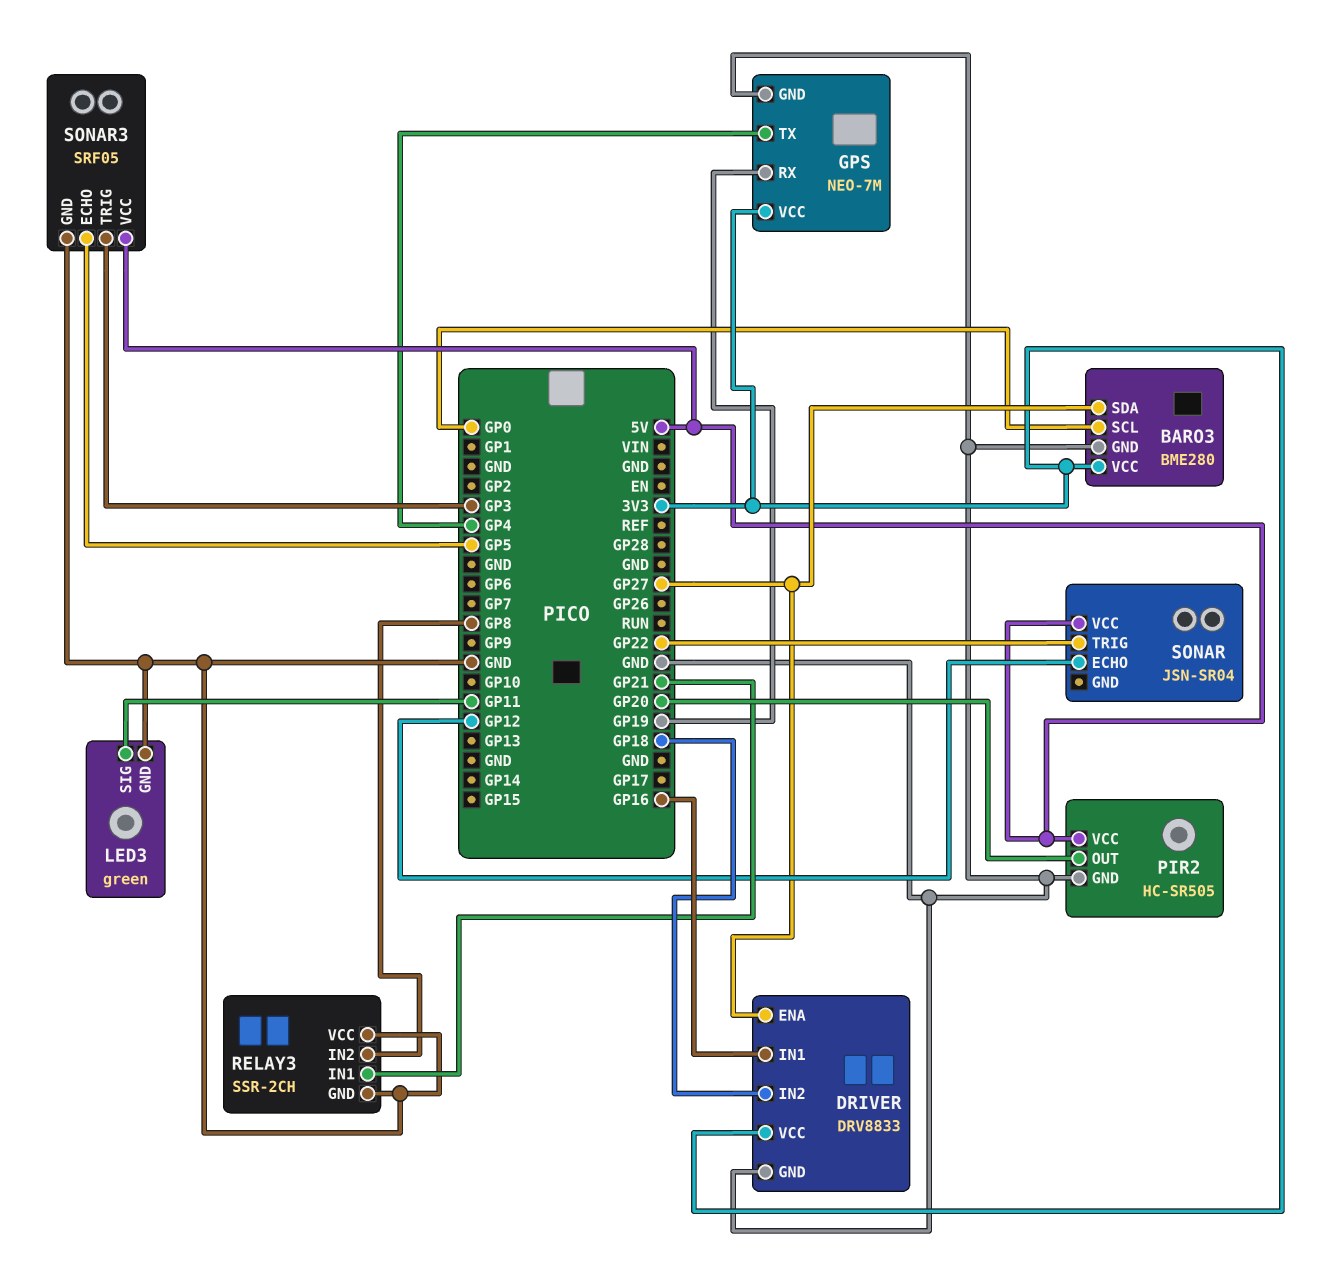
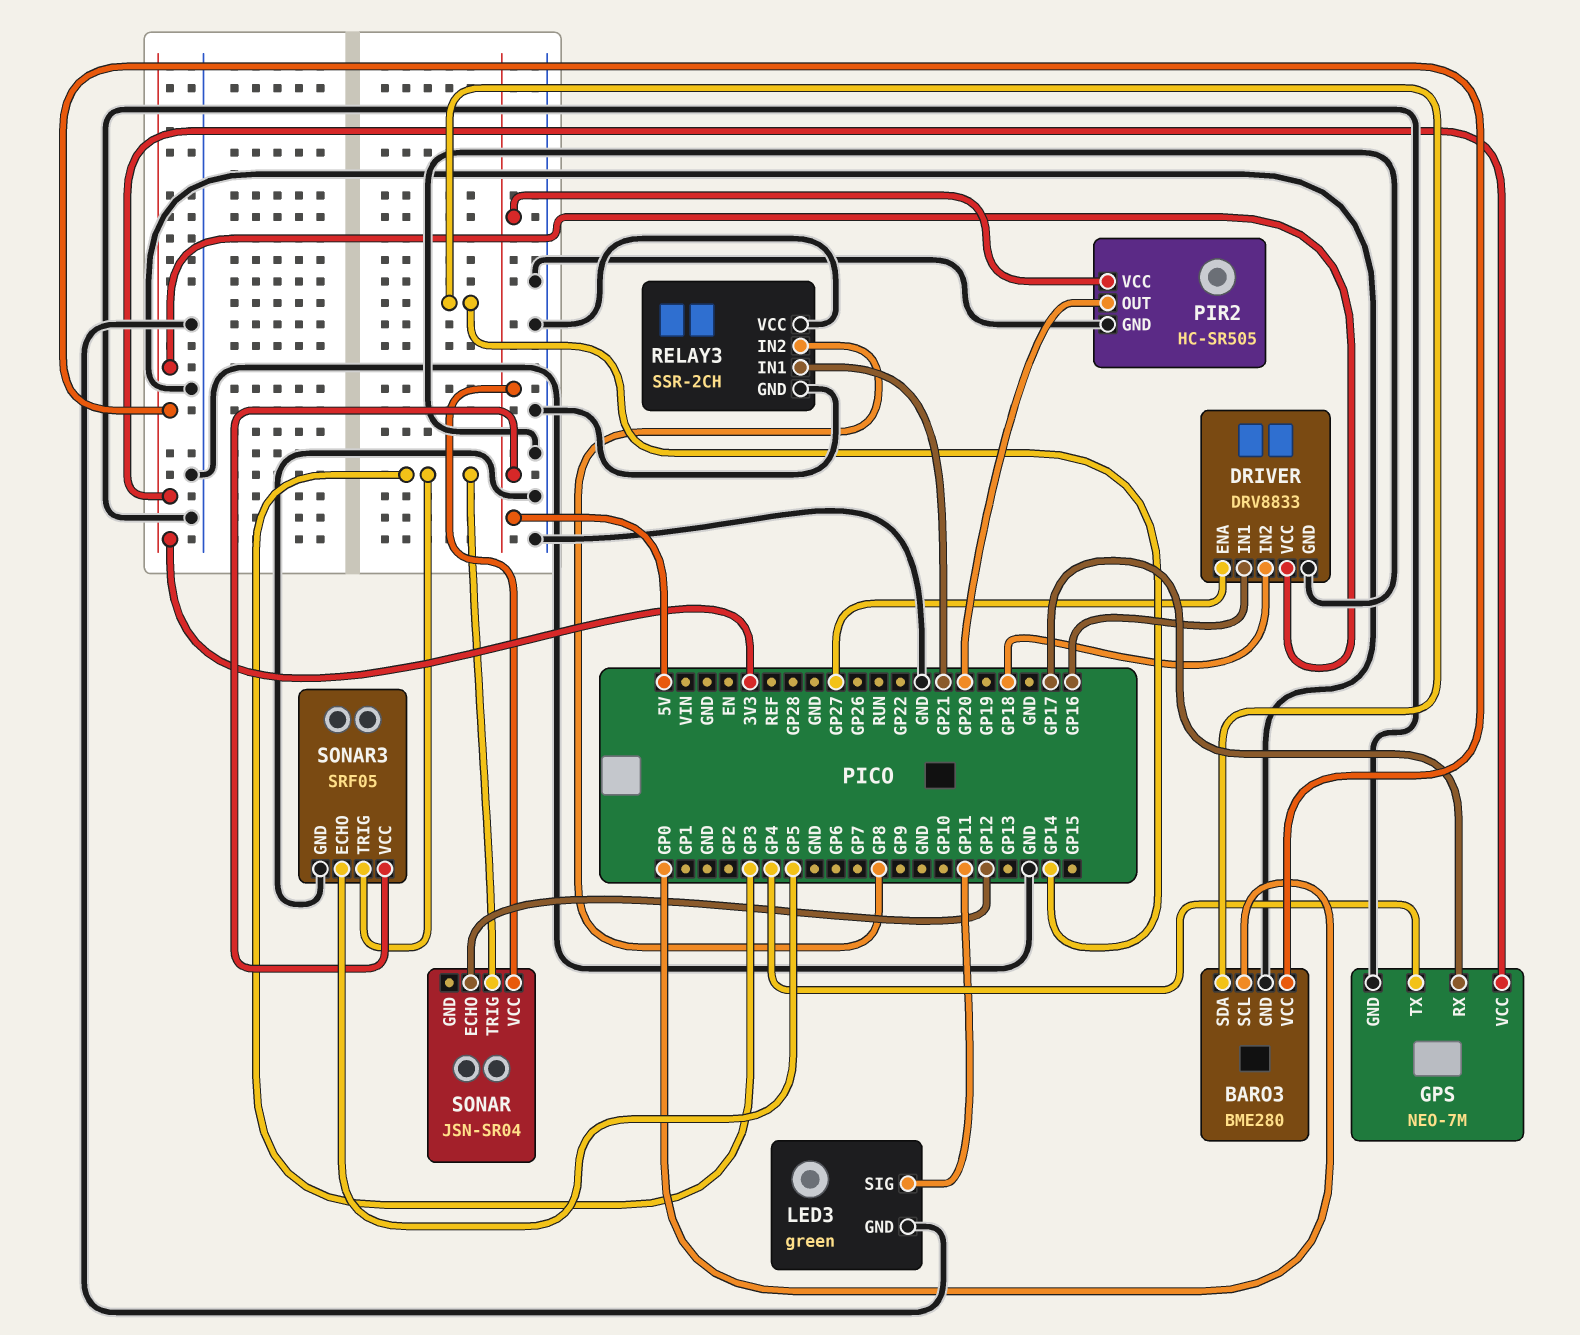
BARO3 pin SDA: GP27 -> GP14
GPS pin RX: GP19 -> GP17
SONAR pin TRIG: GP22 -> GP3

